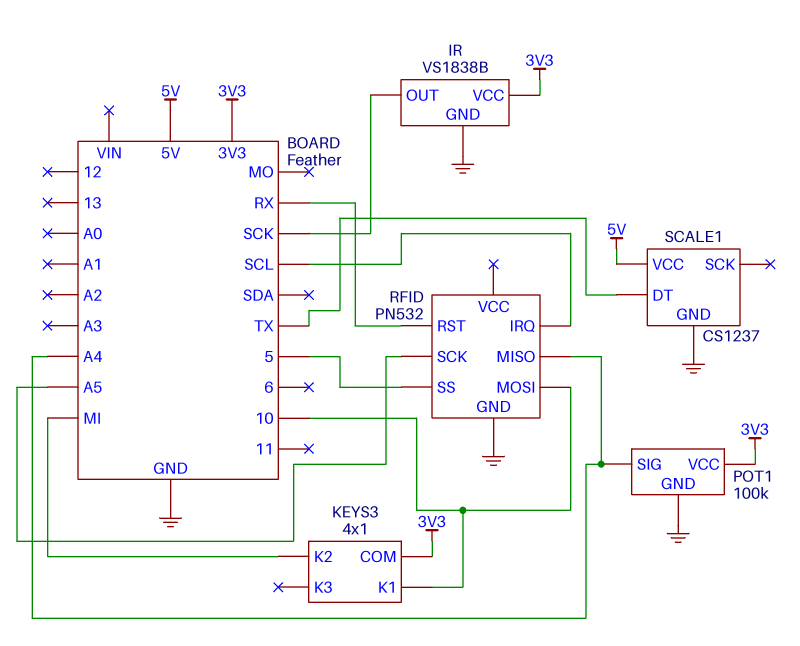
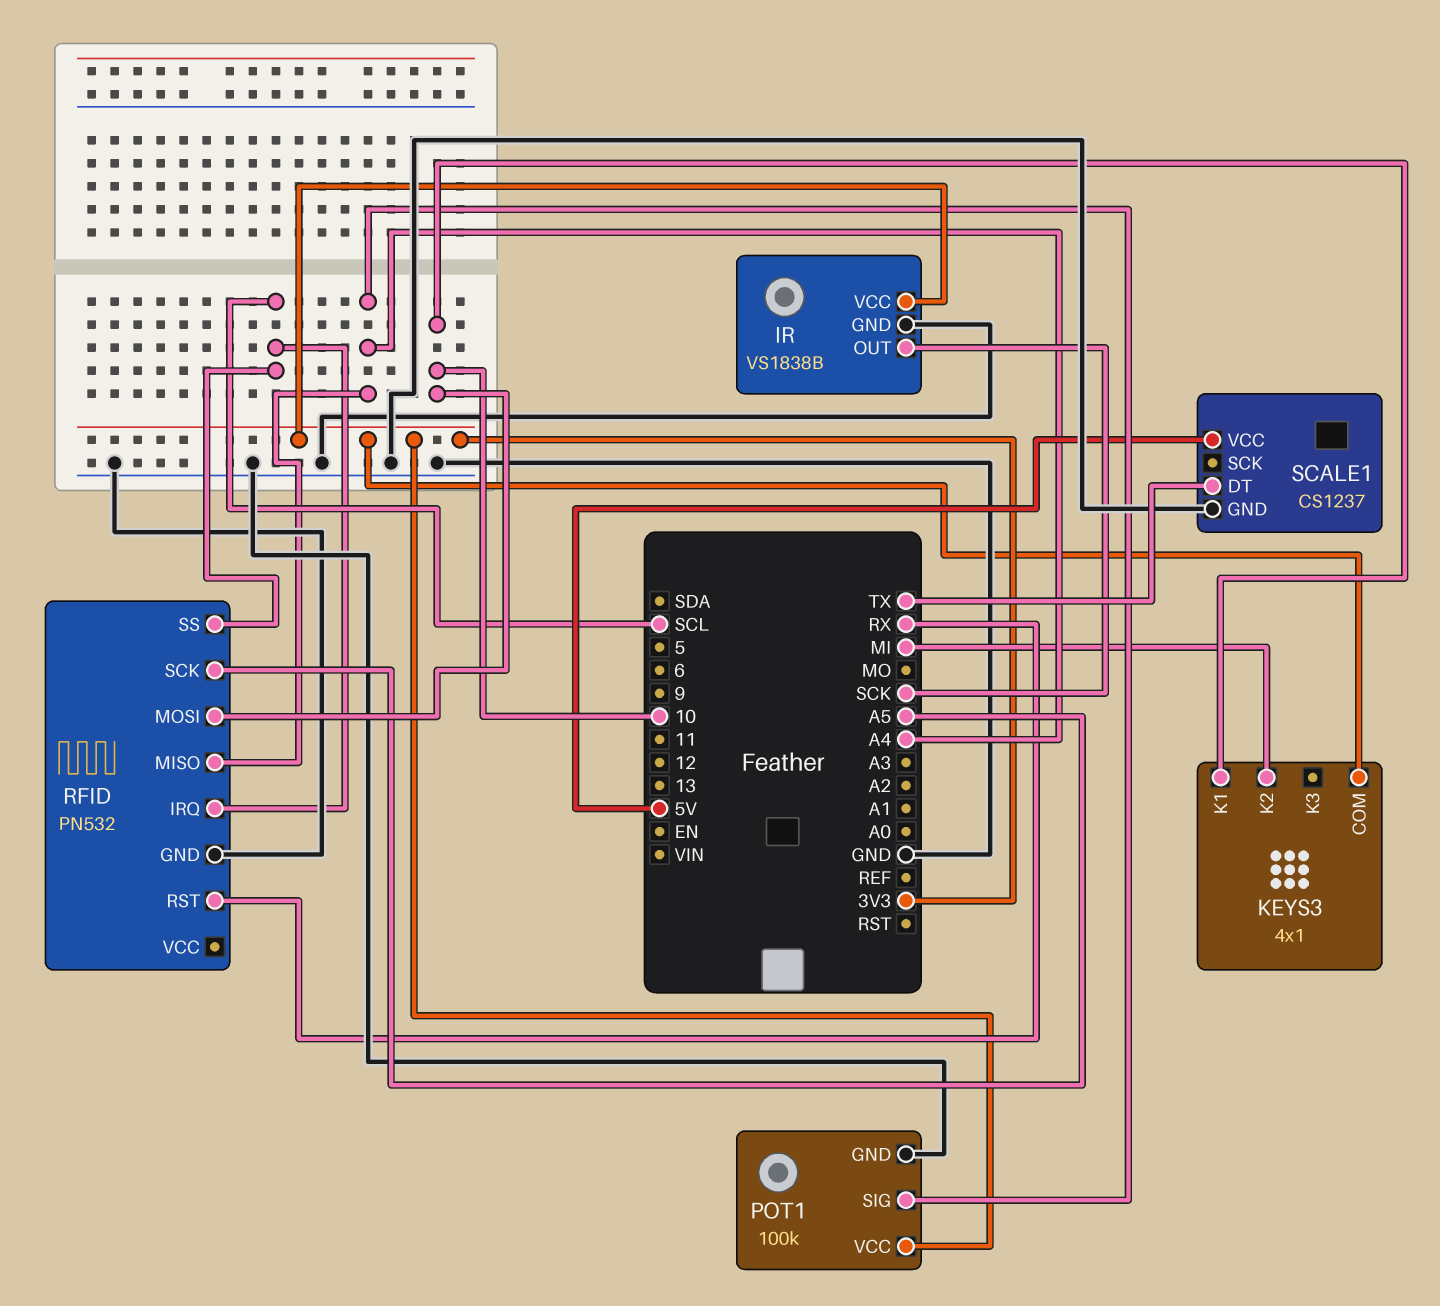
RFID pin SS: 5 -> SCL

